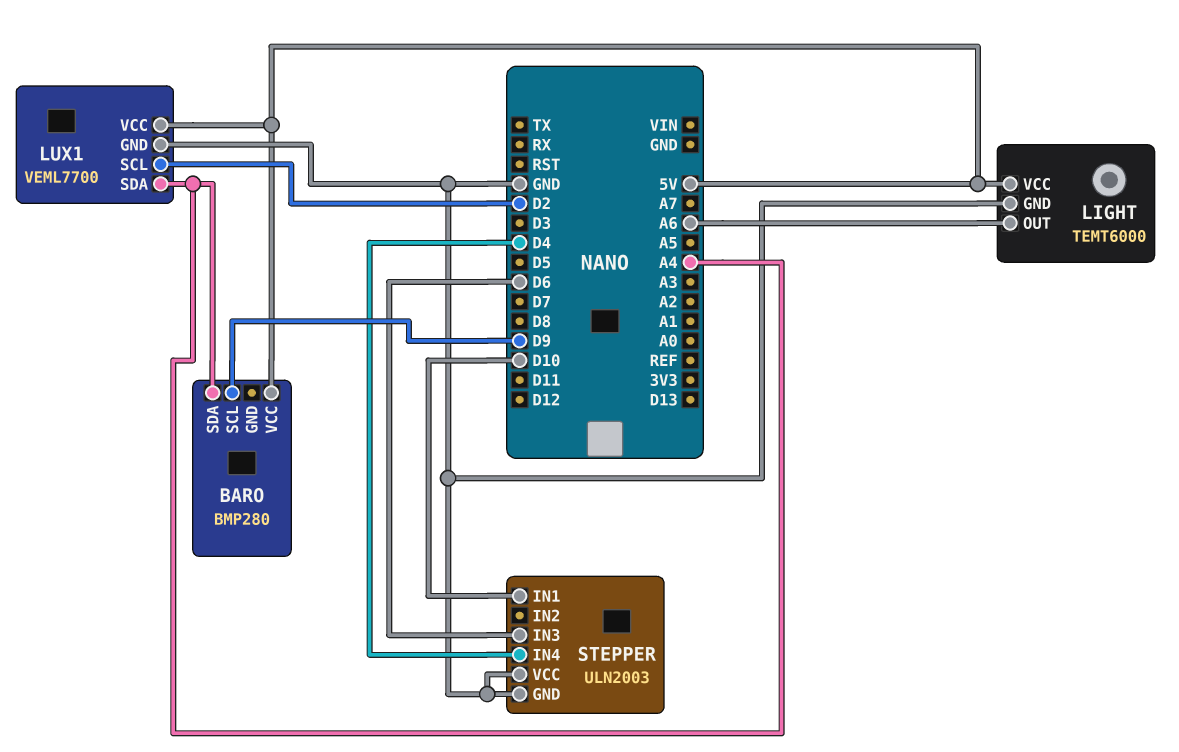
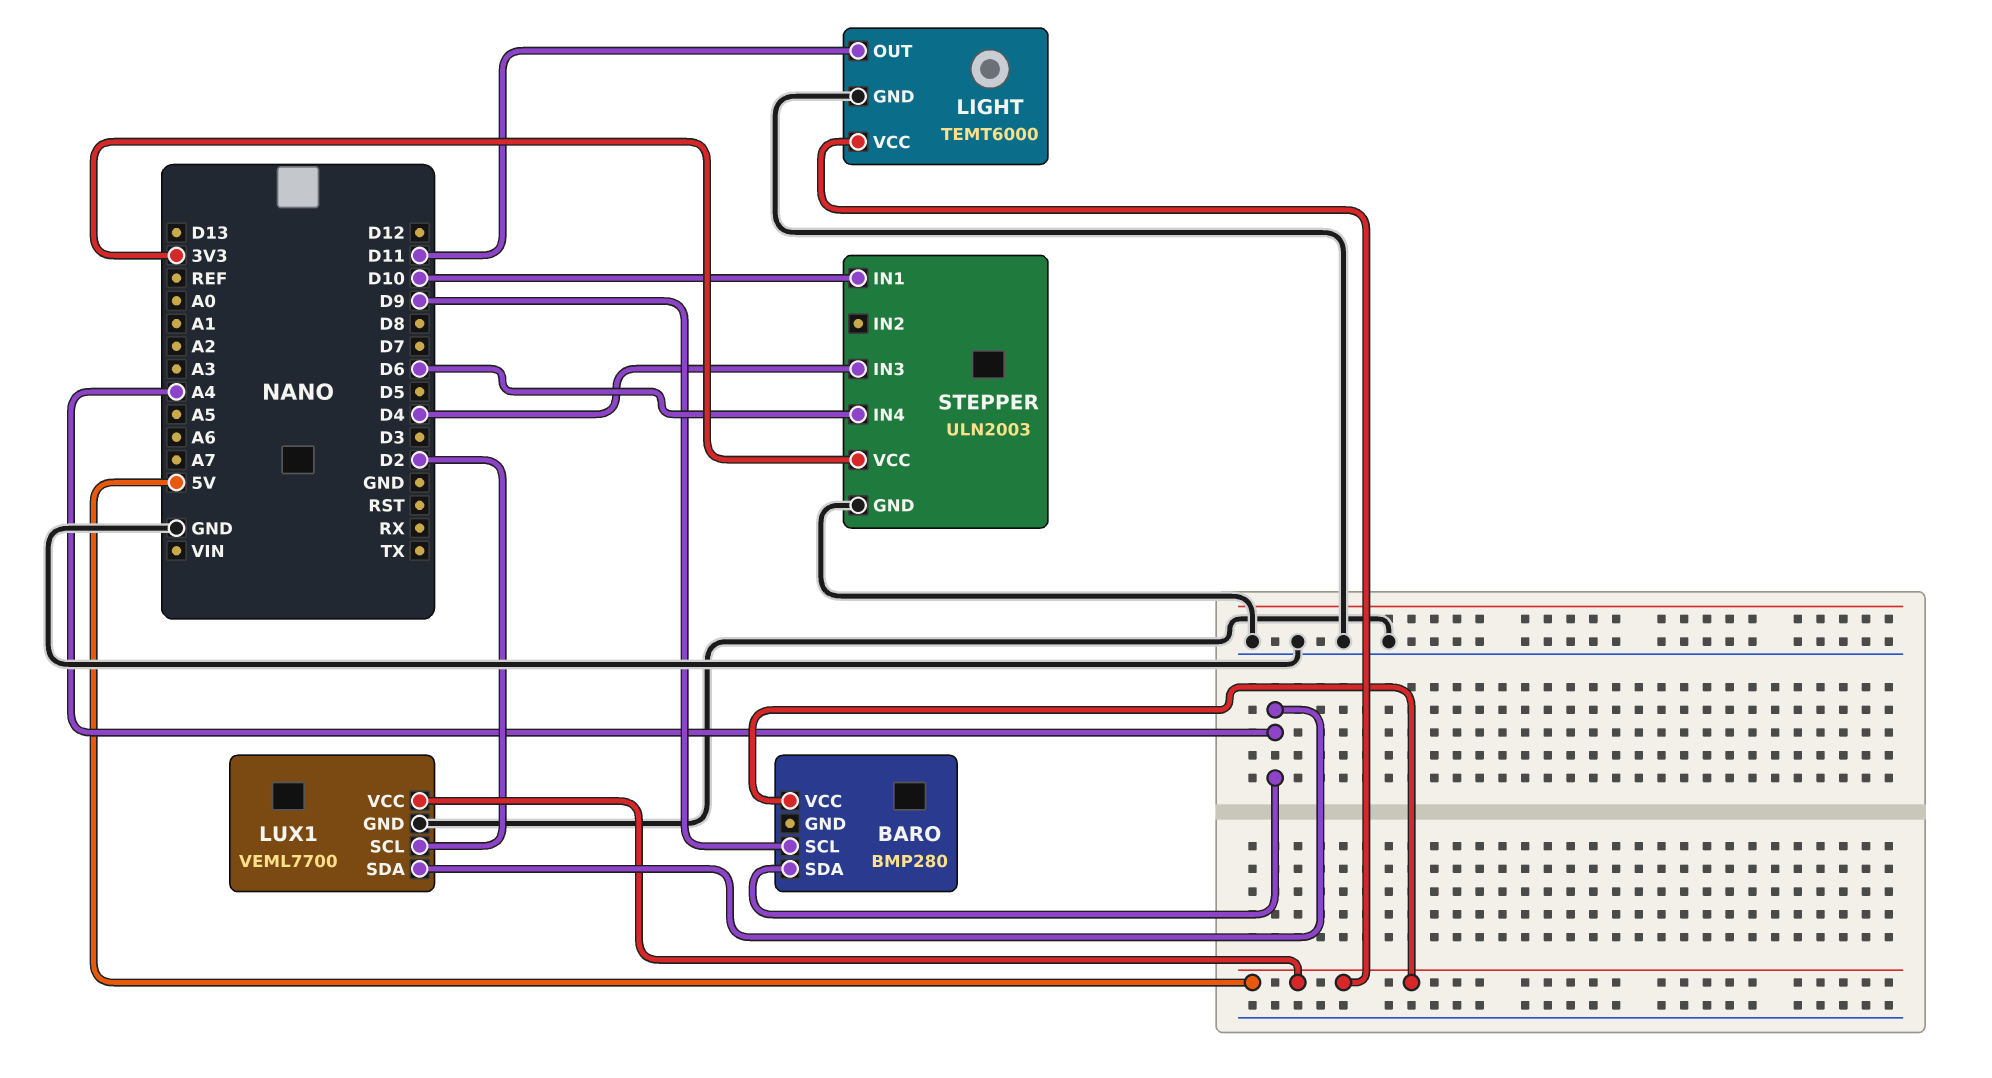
LIGHT pin OUT: A6 -> D11
STEPPER pin IN3: D6 -> D4
STEPPER pin IN4: D4 -> D6
STEPPER pin VCC: GND -> 3V3

